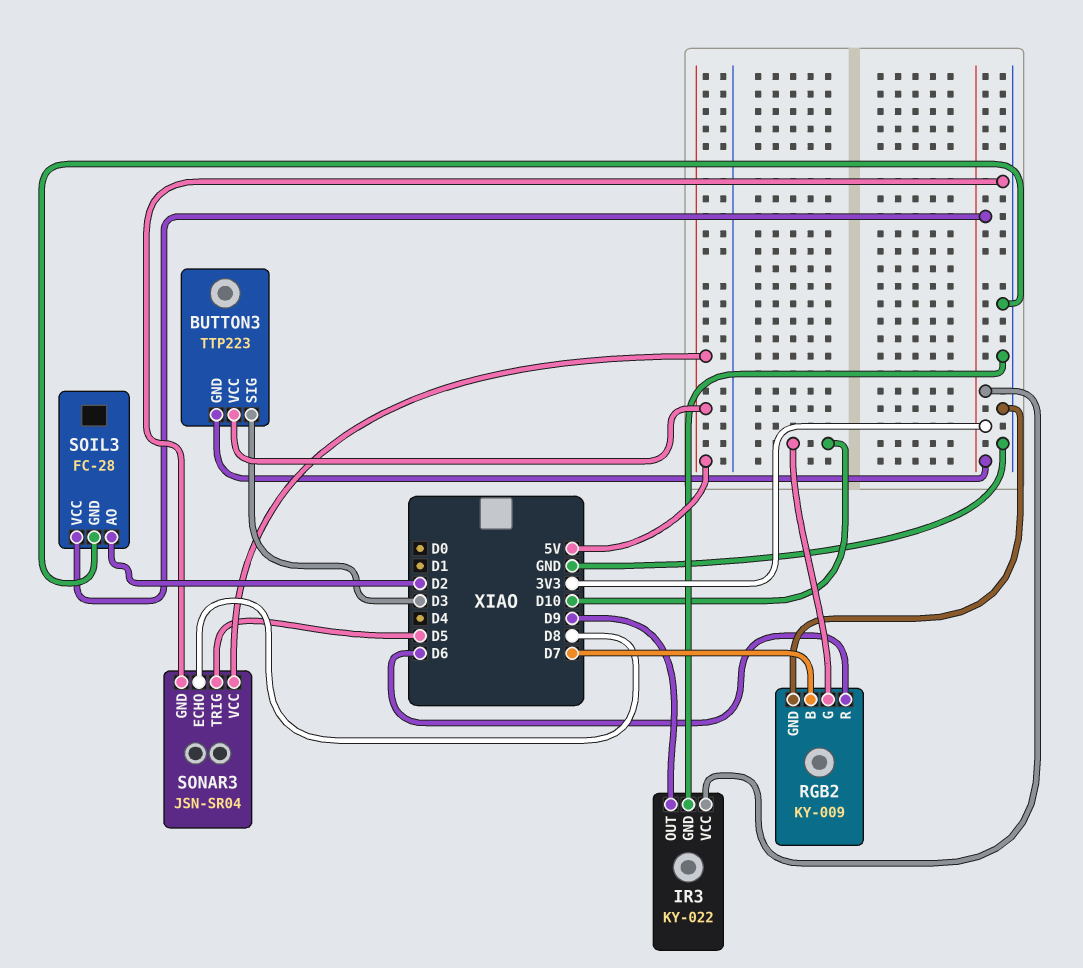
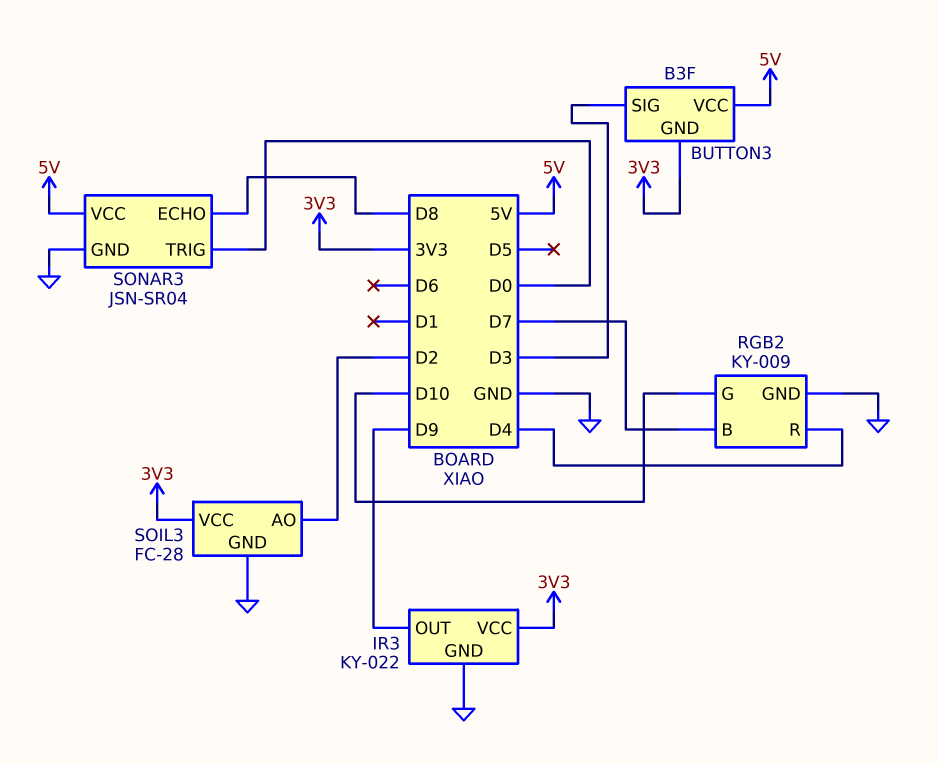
BUTTON3: TTP223 -> B3F
RGB2 pin R: D6 -> D4
SONAR3 pin TRIG: D5 -> D0

